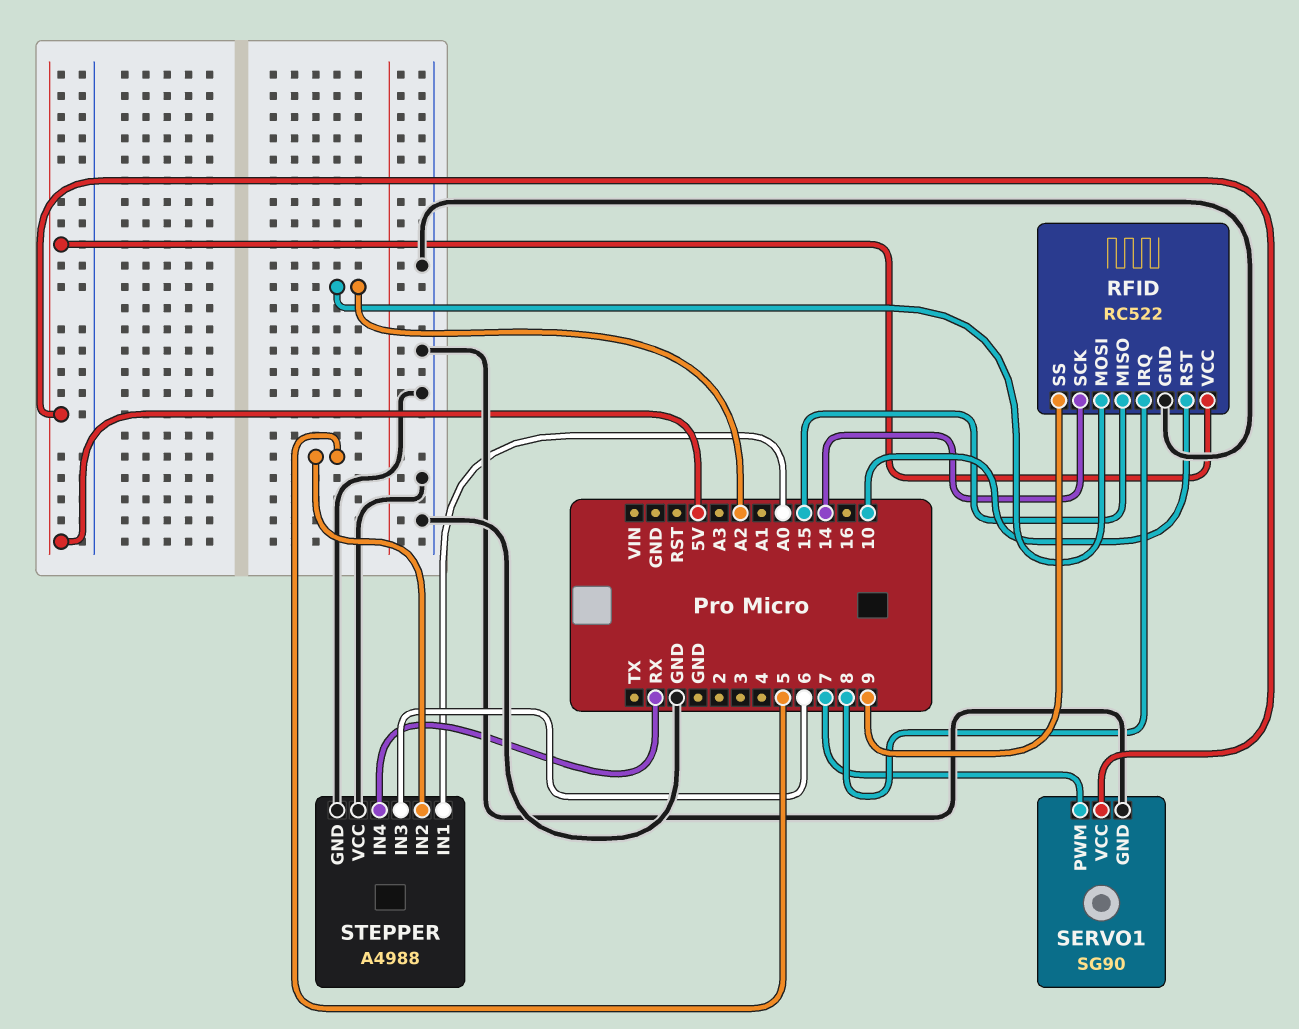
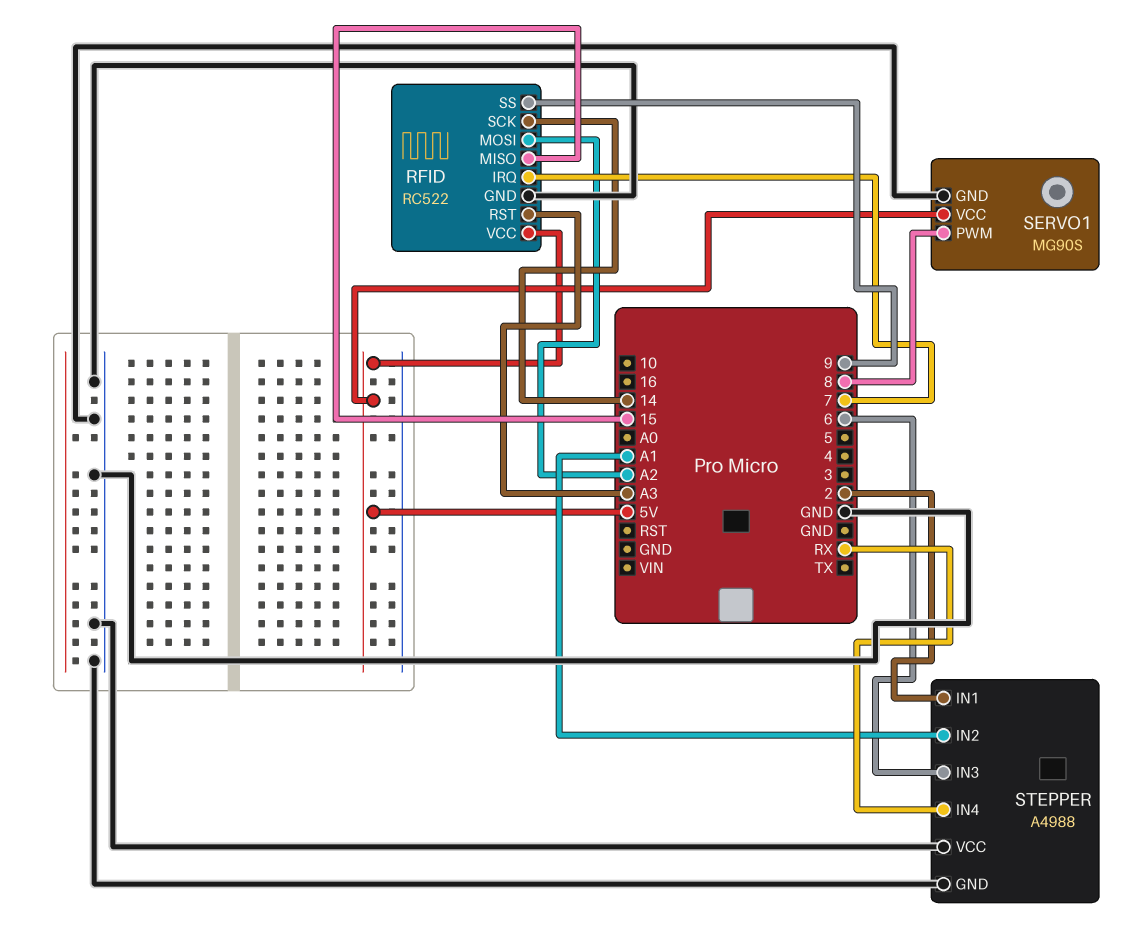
RFID pin IRQ: 8 -> 7
RFID pin RST: 10 -> A3
SERVO1: SG90 -> MG90S
SERVO1 pin PWM: 7 -> 8
STEPPER pin IN1: A0 -> 2
STEPPER pin IN2: 5 -> A1

